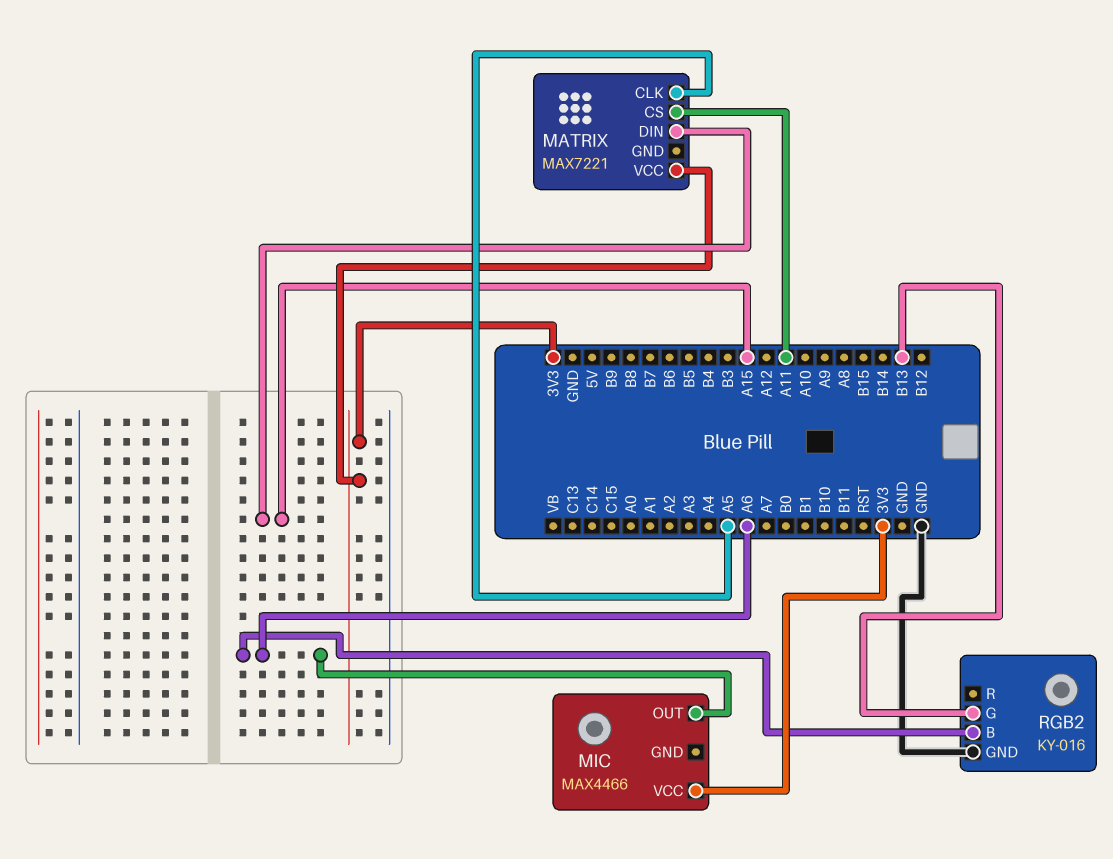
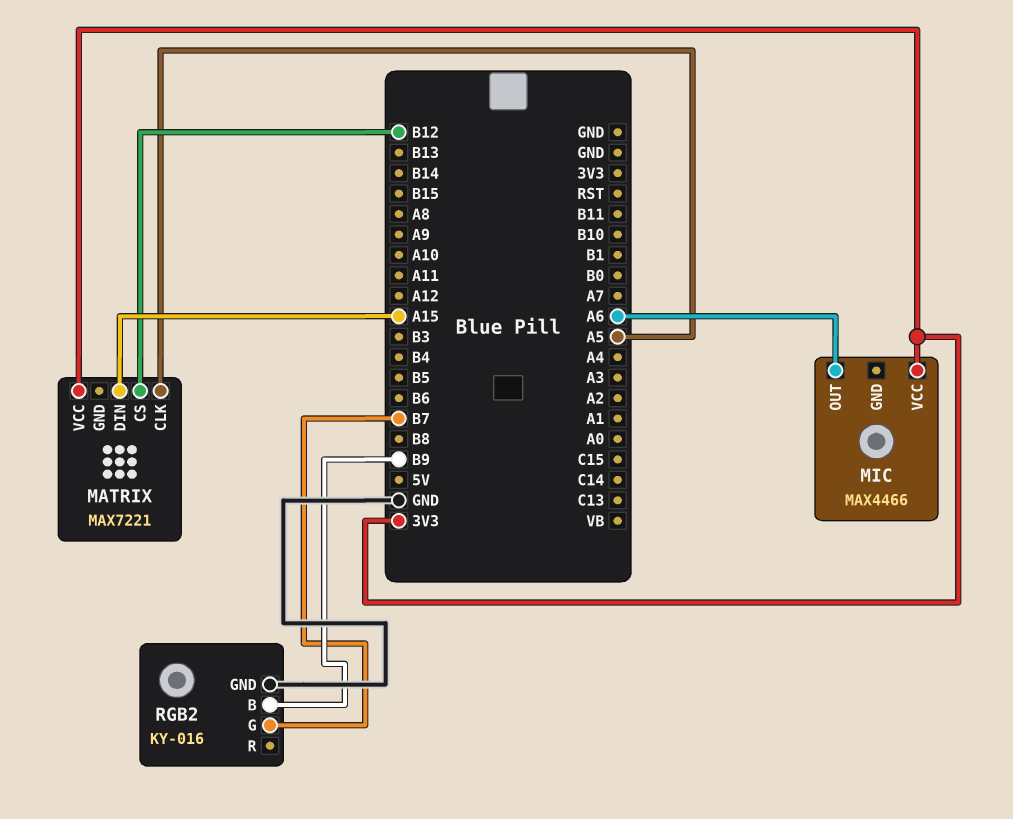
MATRIX pin CS: A11 -> B12
RGB2 pin B: A6 -> B9
RGB2 pin G: B13 -> B7

